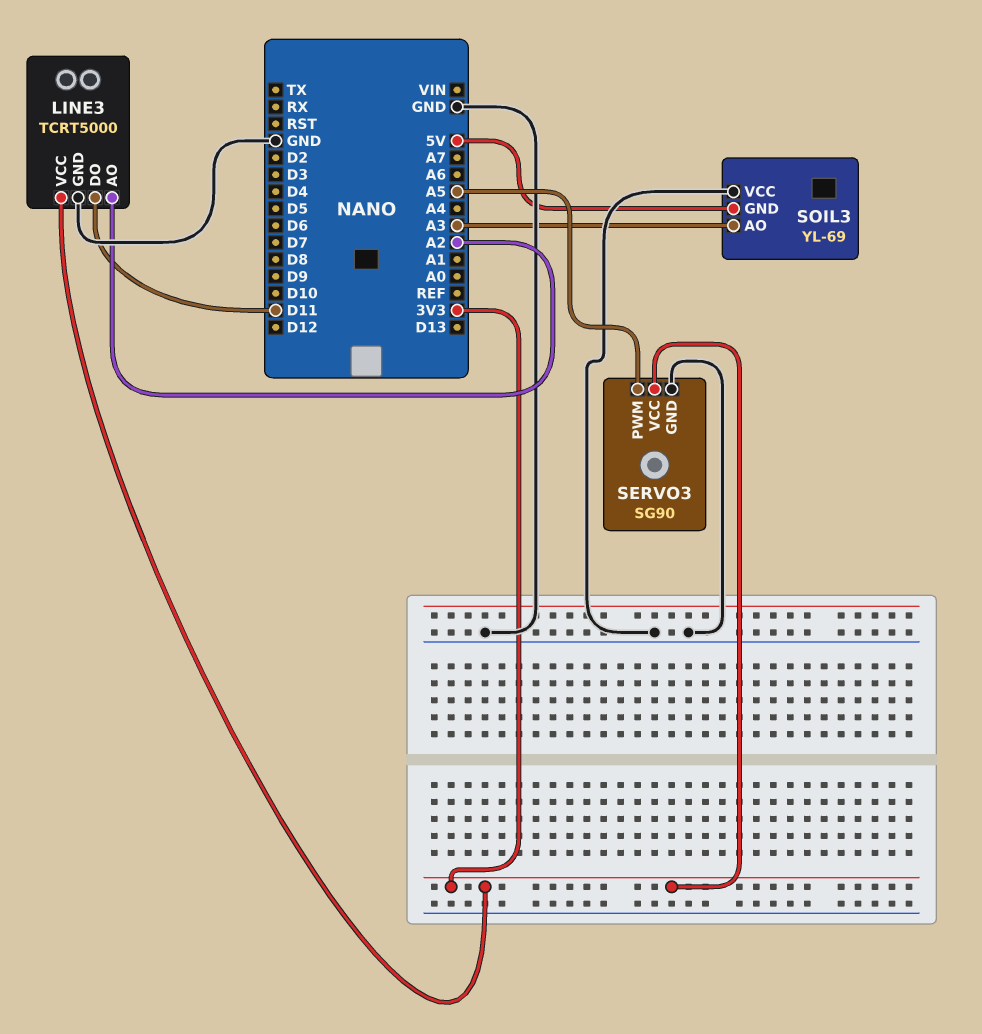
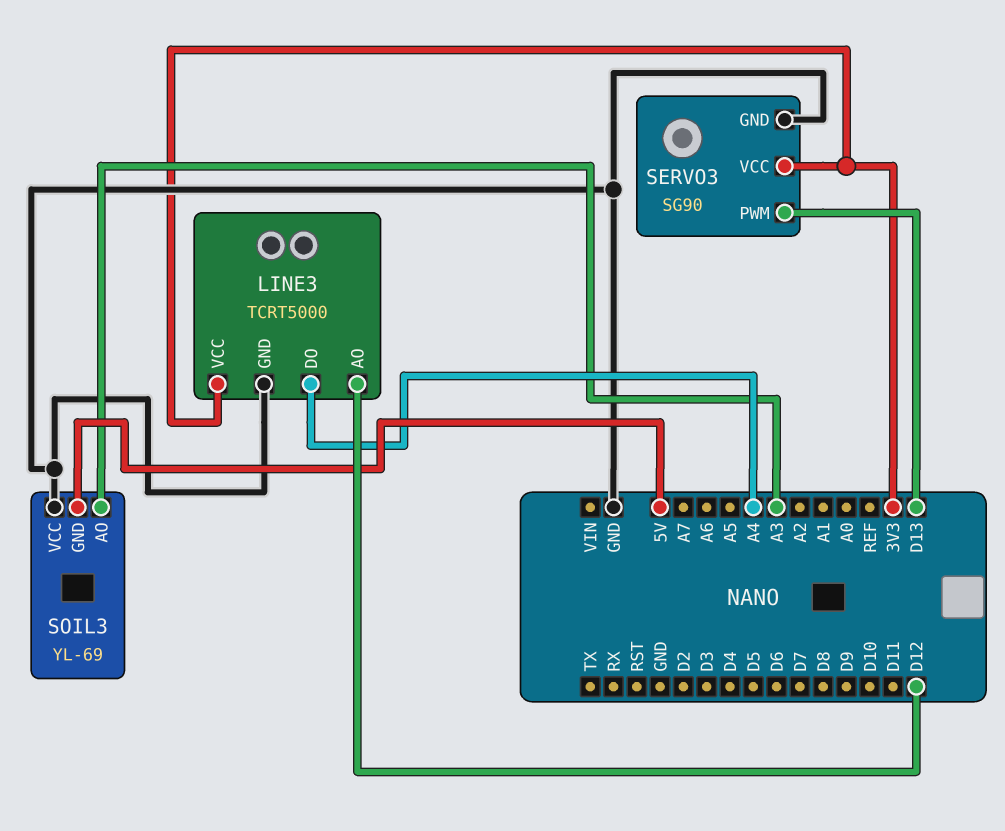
LINE3 pin AO: A2 -> D12
LINE3 pin DO: D11 -> A4
SERVO3 pin PWM: A5 -> D13

